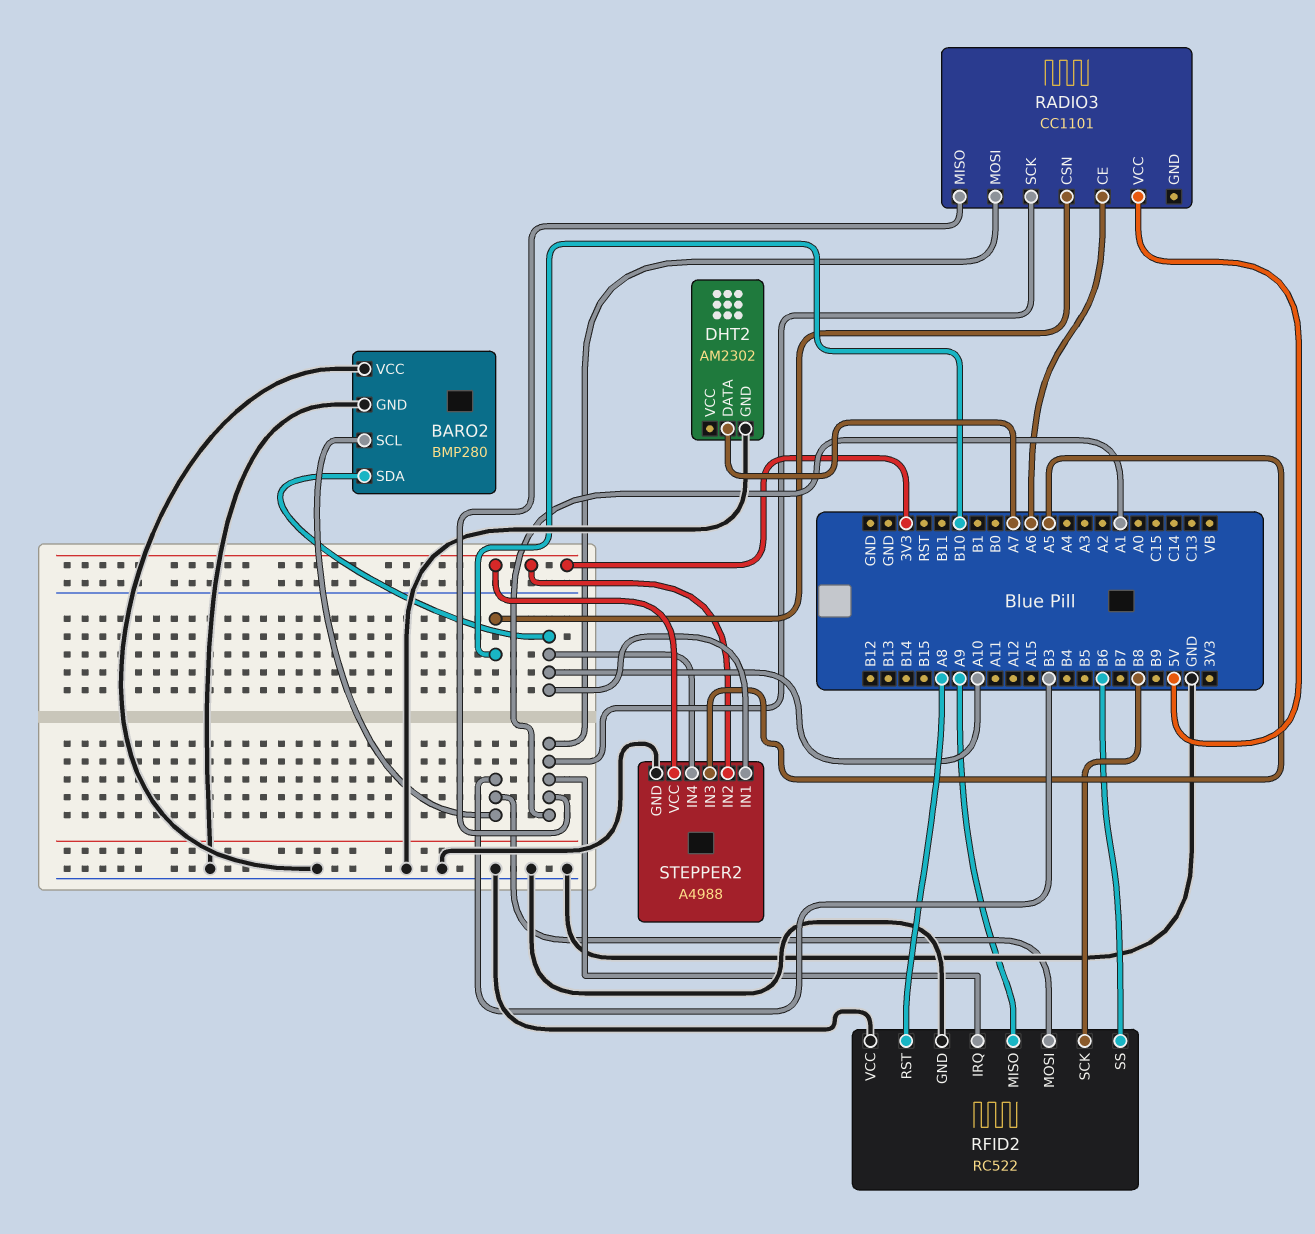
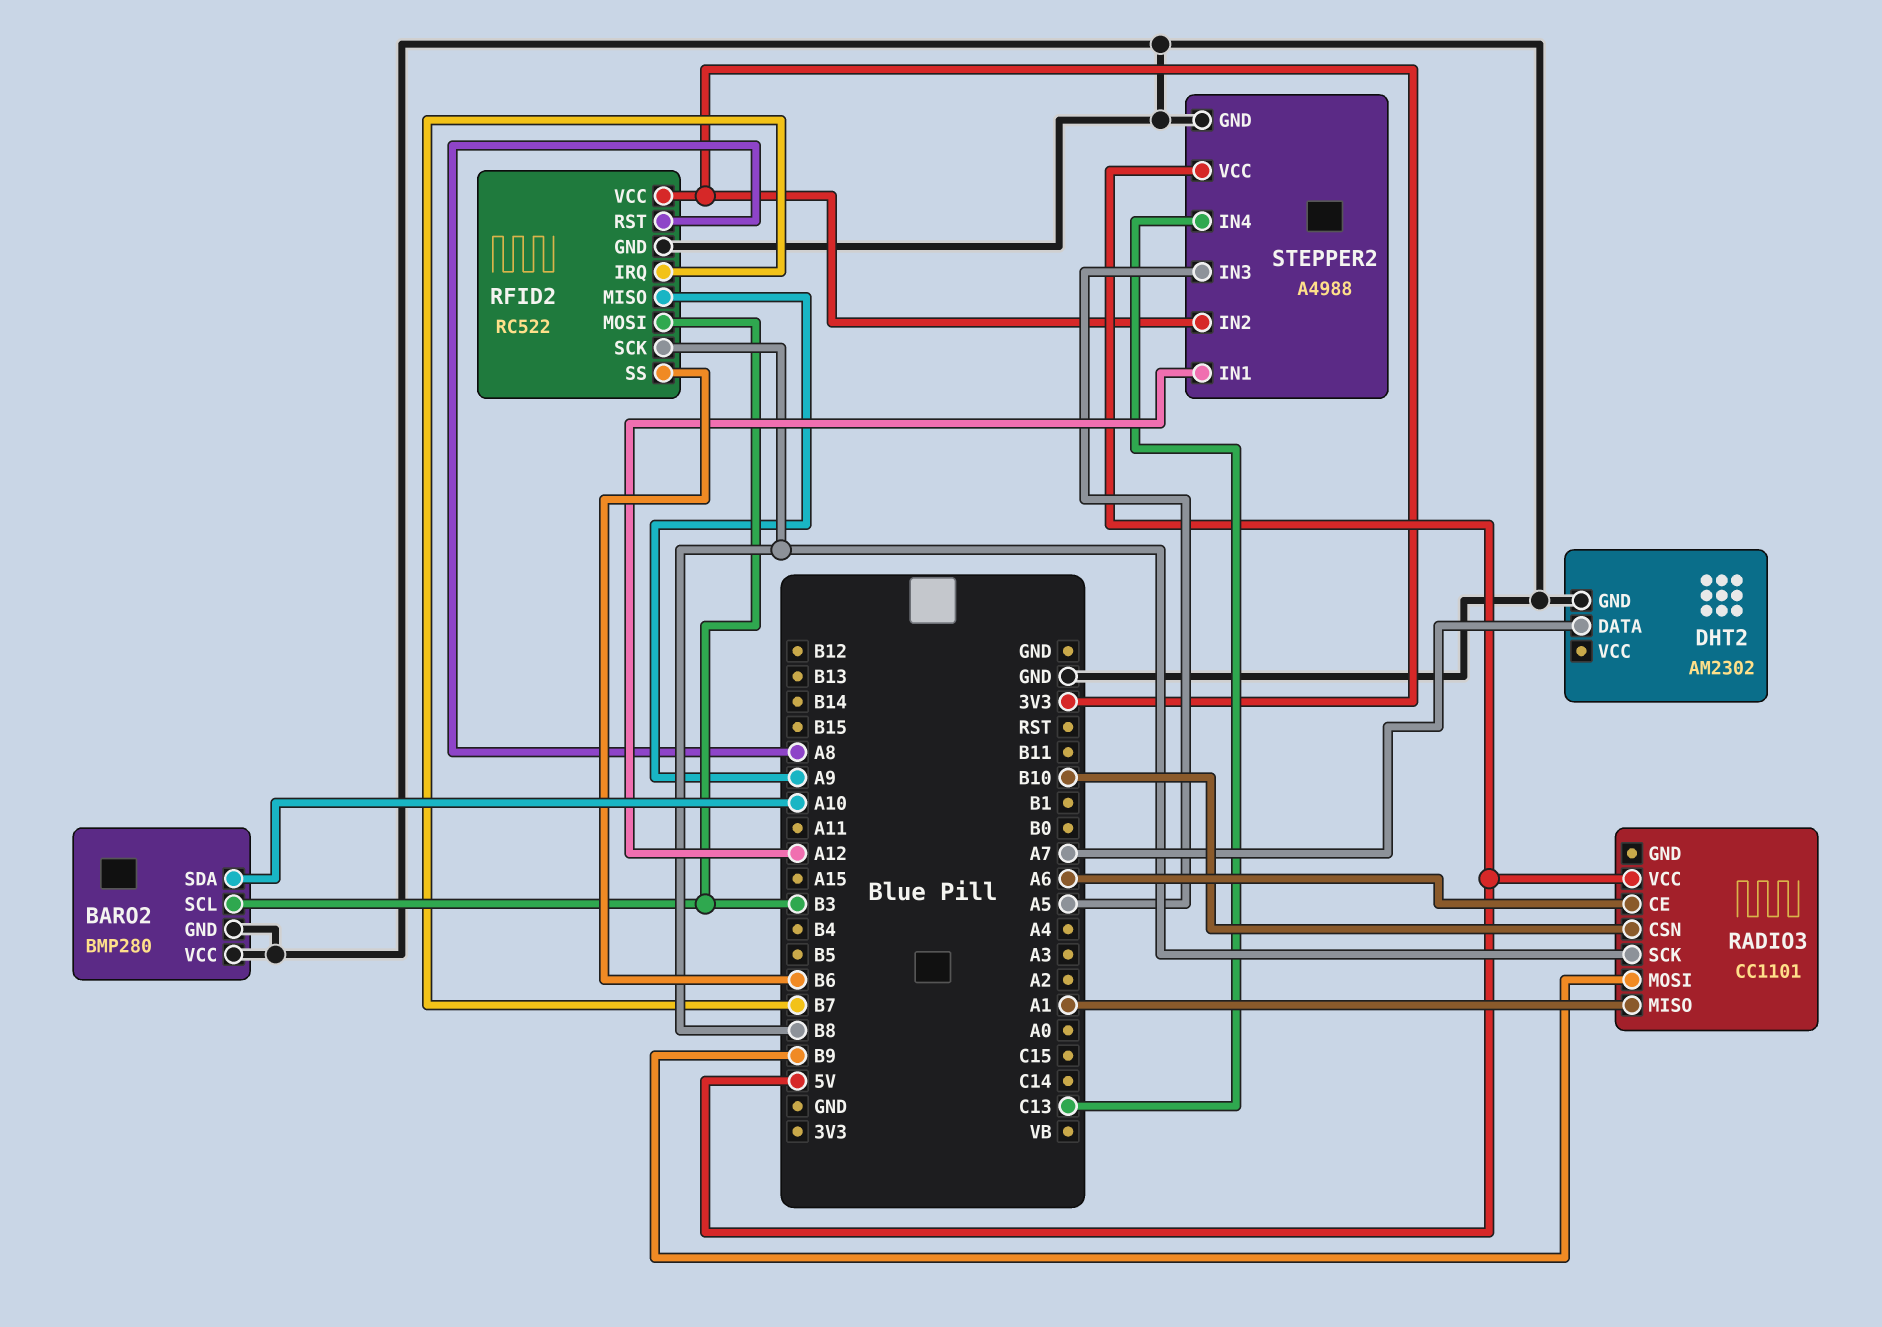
RADIO3 pin MOSI: A1 -> B9
RADIO3 pin SCK: A1 -> B8
RFID2 pin IRQ: A1 -> B7
RFID2 pin VCC: GND -> 3V3
STEPPER2 pin IN1: A10 -> A12
STEPPER2 pin IN4: A10 -> C13
STEPPER2 pin VCC: 3V3 -> 5V

